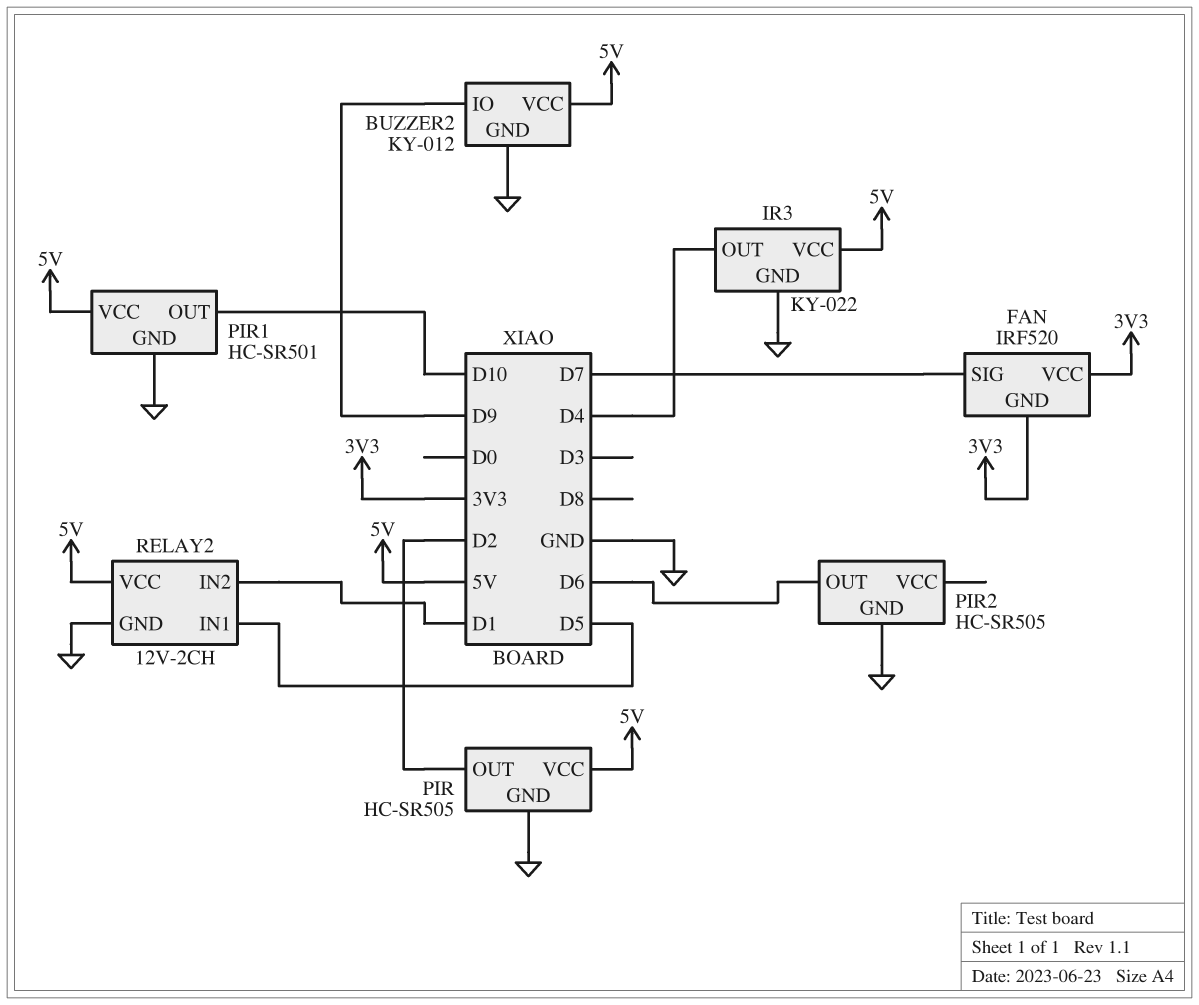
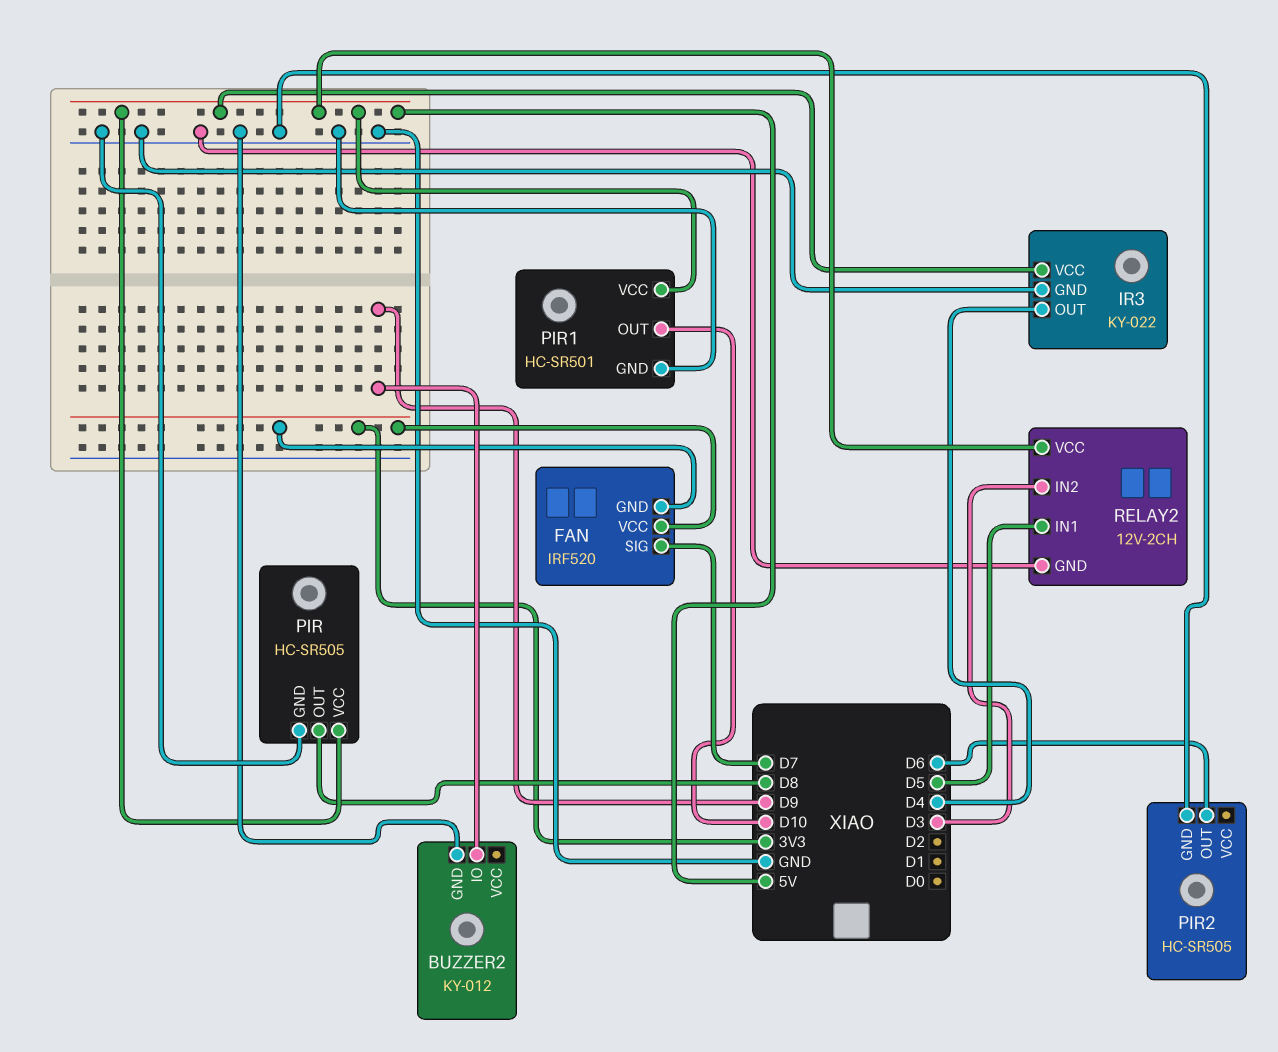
BUZZER2 pin VCC: 5V -> none
PIR pin OUT: D2 -> D8
RELAY2 pin IN2: D1 -> D3

